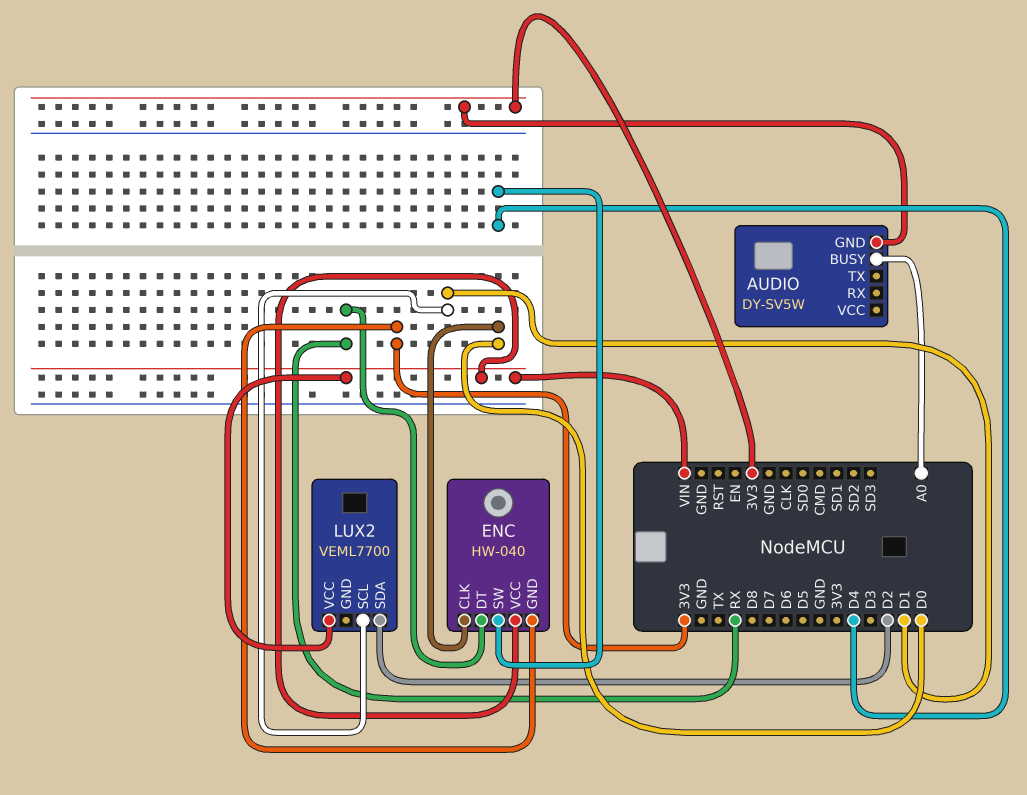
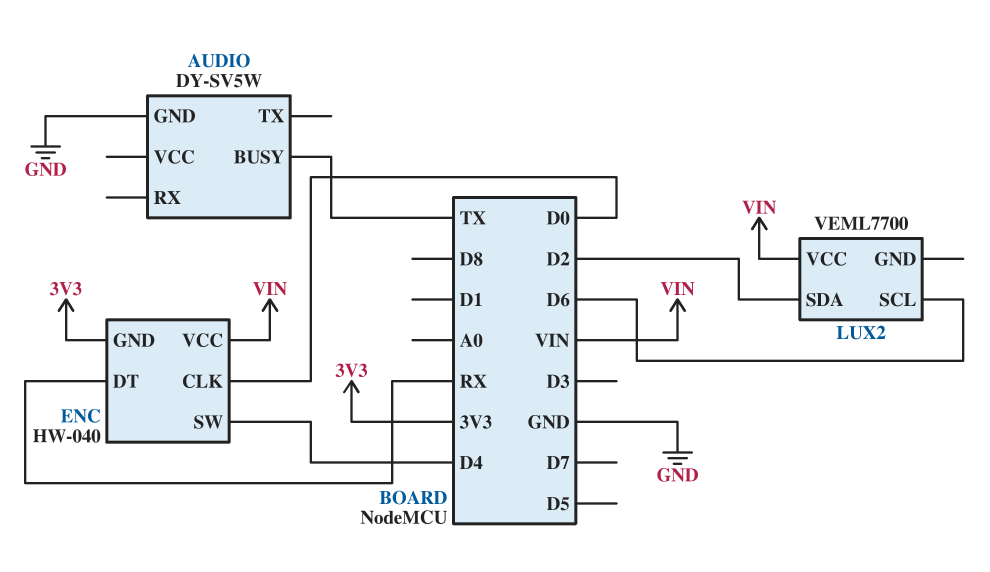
AUDIO pin BUSY: A0 -> TX
AUDIO pin GND: 3V3 -> GND
LUX2 pin SCL: D1 -> D6

